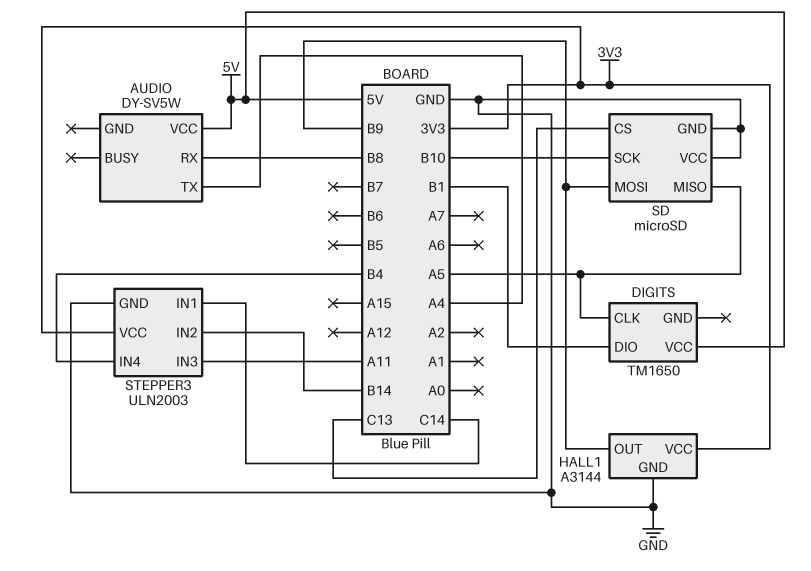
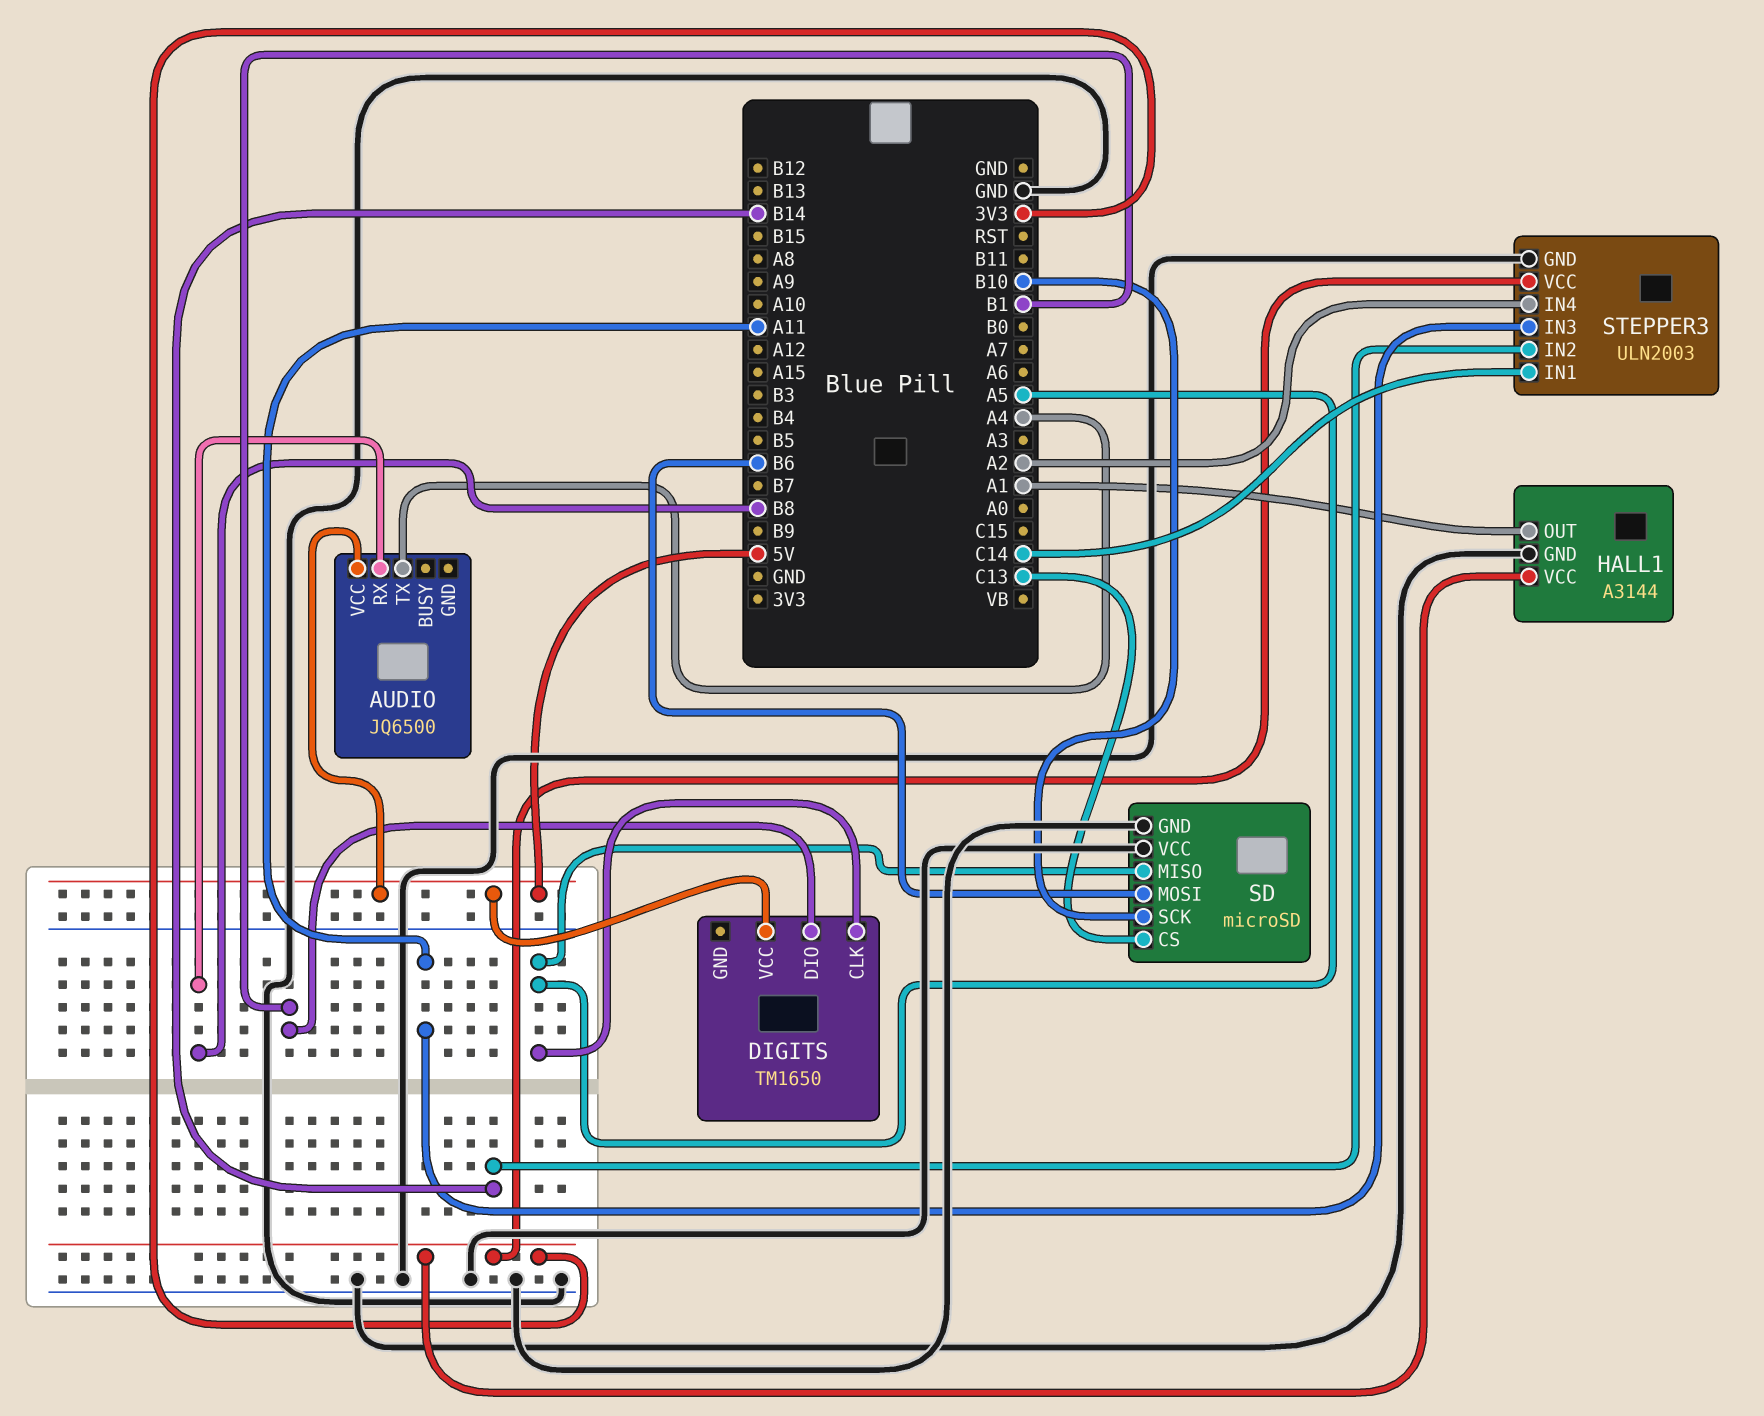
AUDIO: DY-SV5W -> JQ6500
HALL1 pin OUT: B9 -> A1
SD pin MOSI: B9 -> B6
STEPPER3 pin IN4: B4 -> A2

